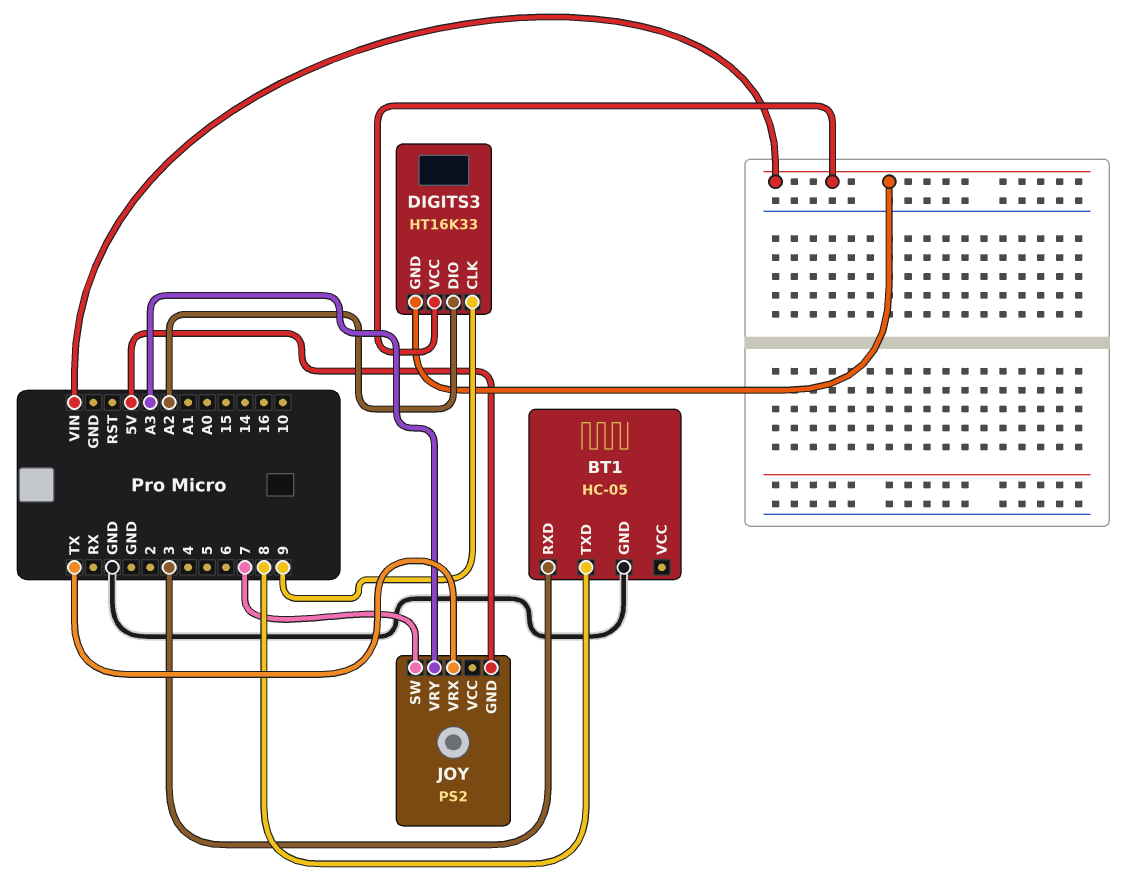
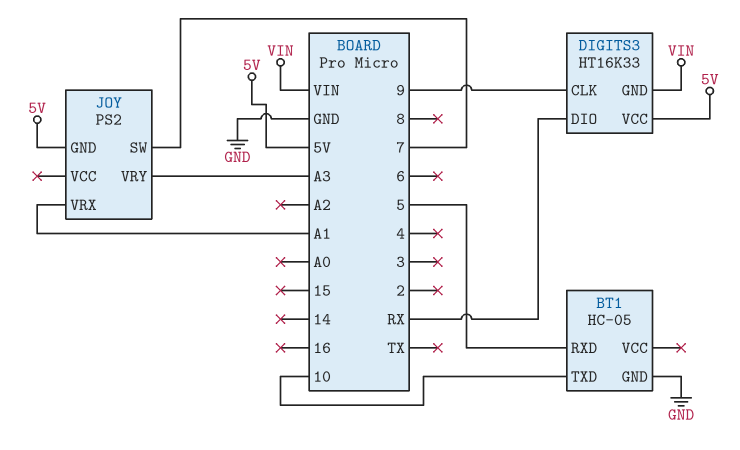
BT1 pin RXD: 3 -> 5
BT1 pin TXD: 8 -> 10
DIGITS3 pin DIO: A2 -> RX
DIGITS3 pin VCC: VIN -> 5V
JOY pin VRX: TX -> A1

